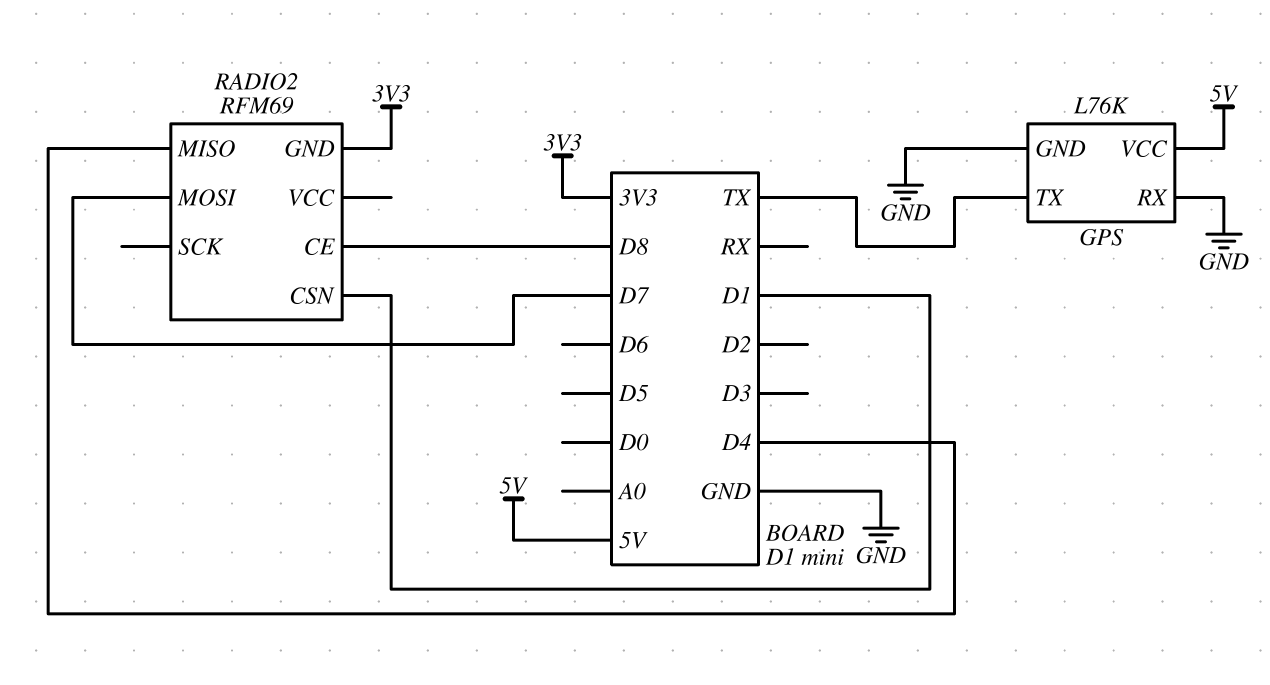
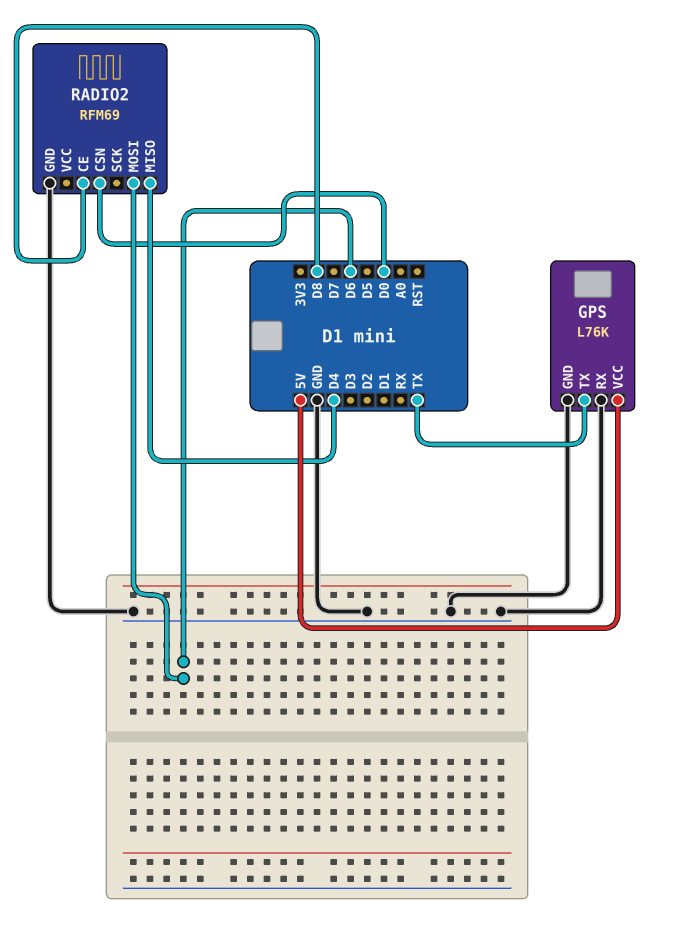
RADIO2 pin CSN: D1 -> D0
RADIO2 pin GND: 3V3 -> GND
RADIO2 pin MOSI: D7 -> D6

